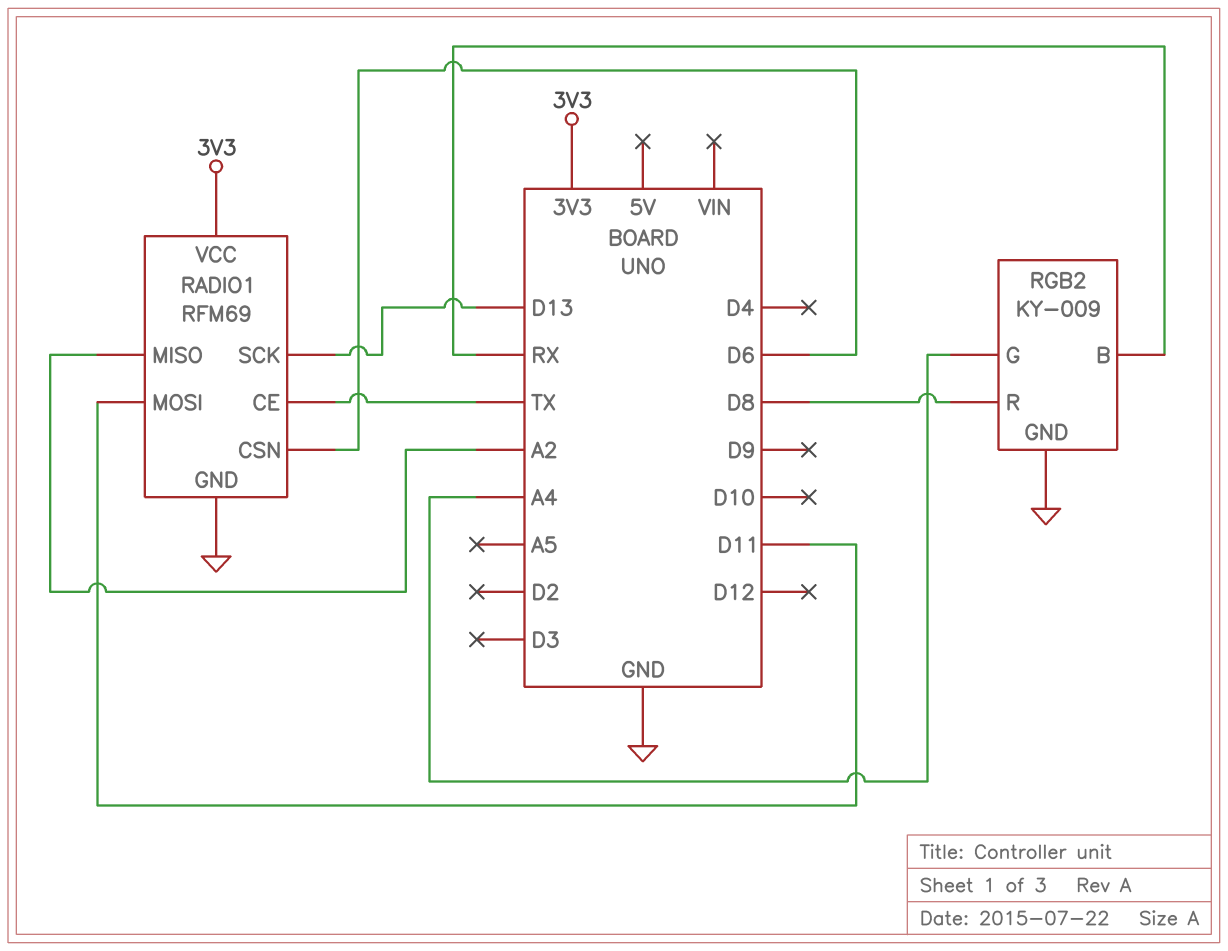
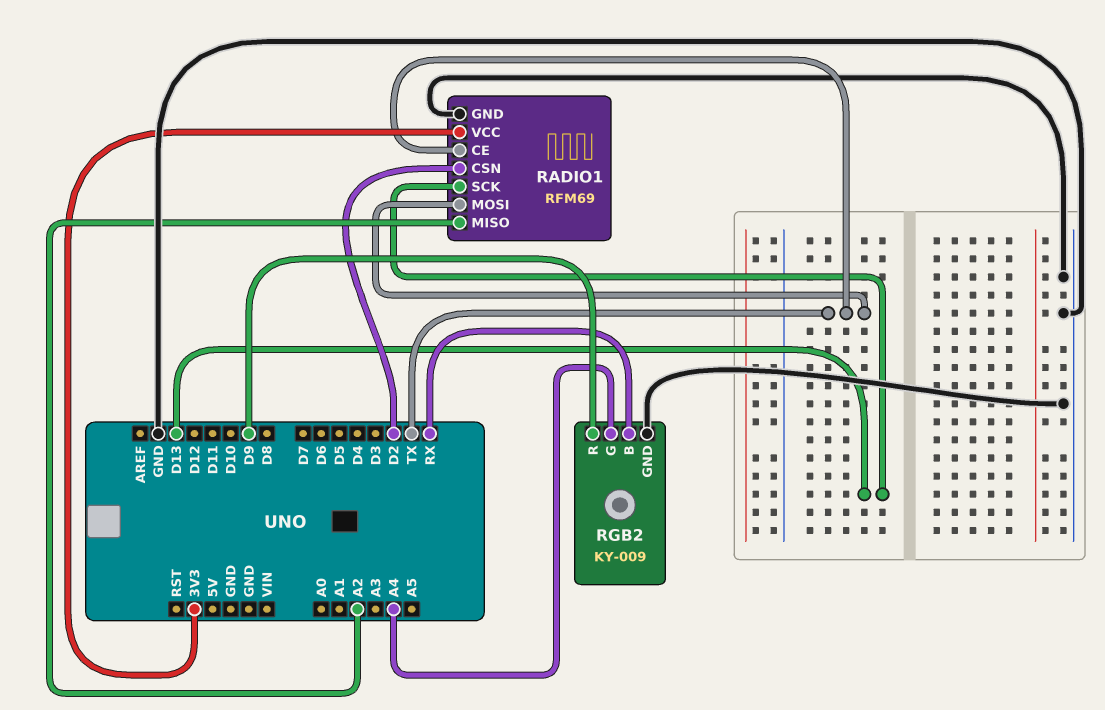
RADIO1 pin CSN: D6 -> D2
RADIO1 pin MOSI: D11 -> TX
RGB2 pin R: D8 -> D9

